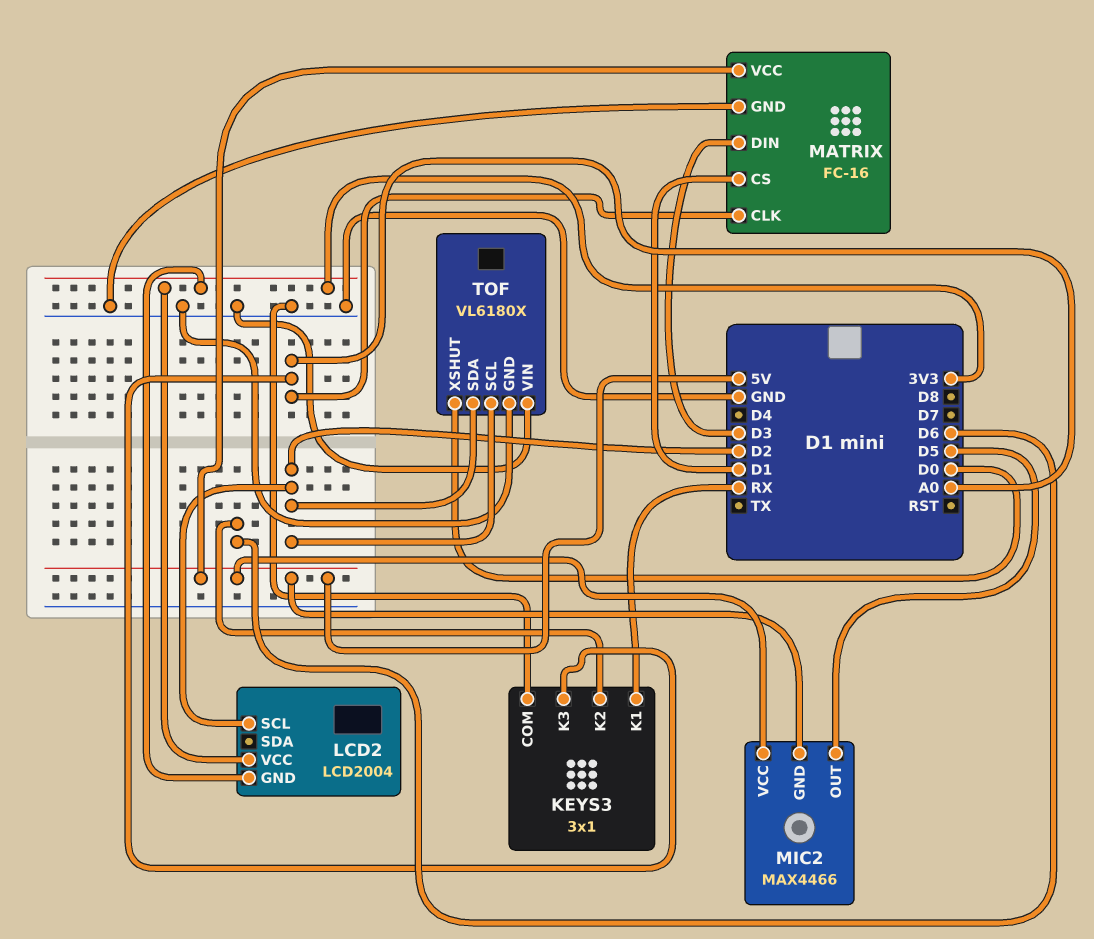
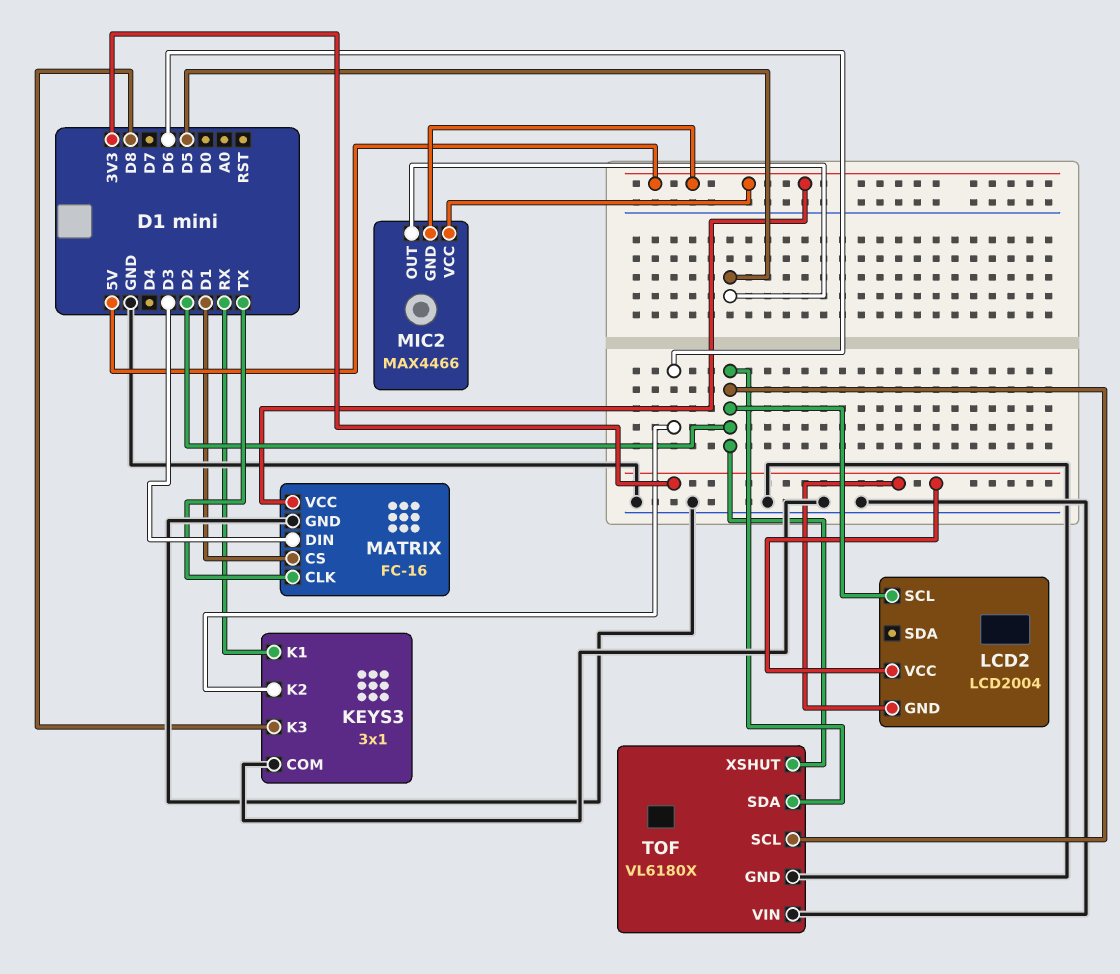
KEYS3 pin K3: A0 -> D8
MATRIX pin CLK: A0 -> TX
TOF pin XSHUT: D0 -> D2

